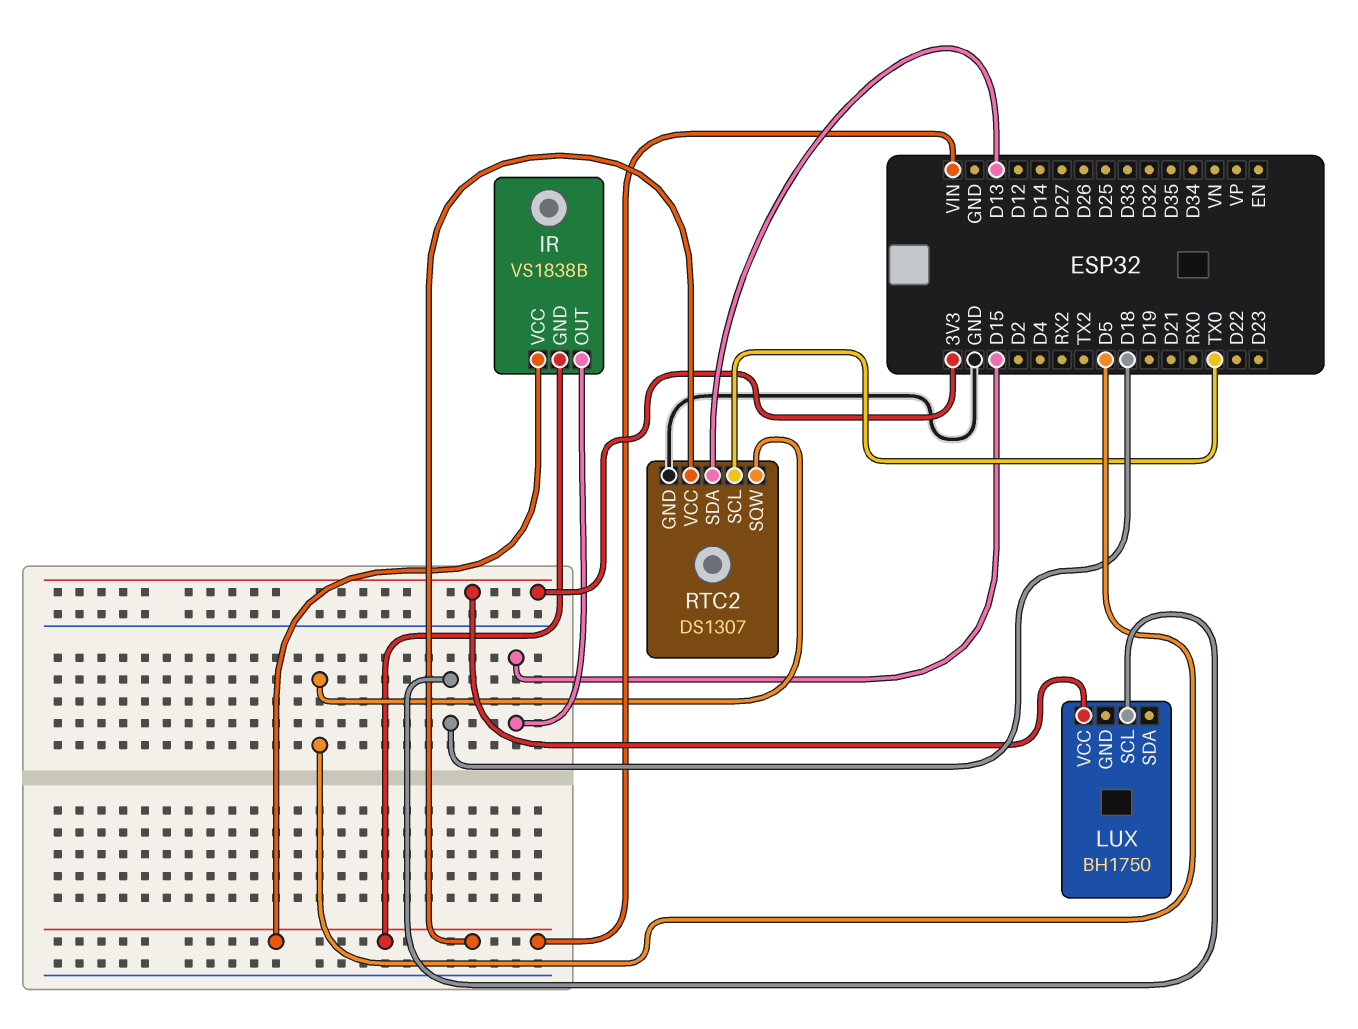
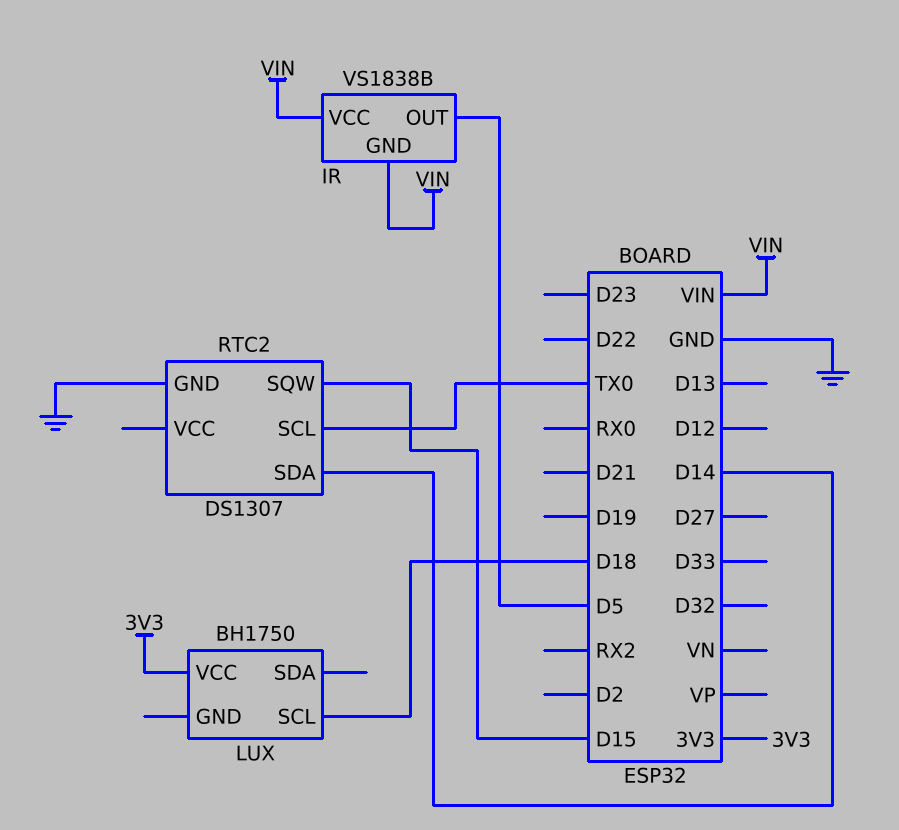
IR pin OUT: D15 -> D5
RTC2 pin SDA: D13 -> D14
RTC2 pin SQW: D5 -> D15
RTC2 pin VCC: VIN -> none

